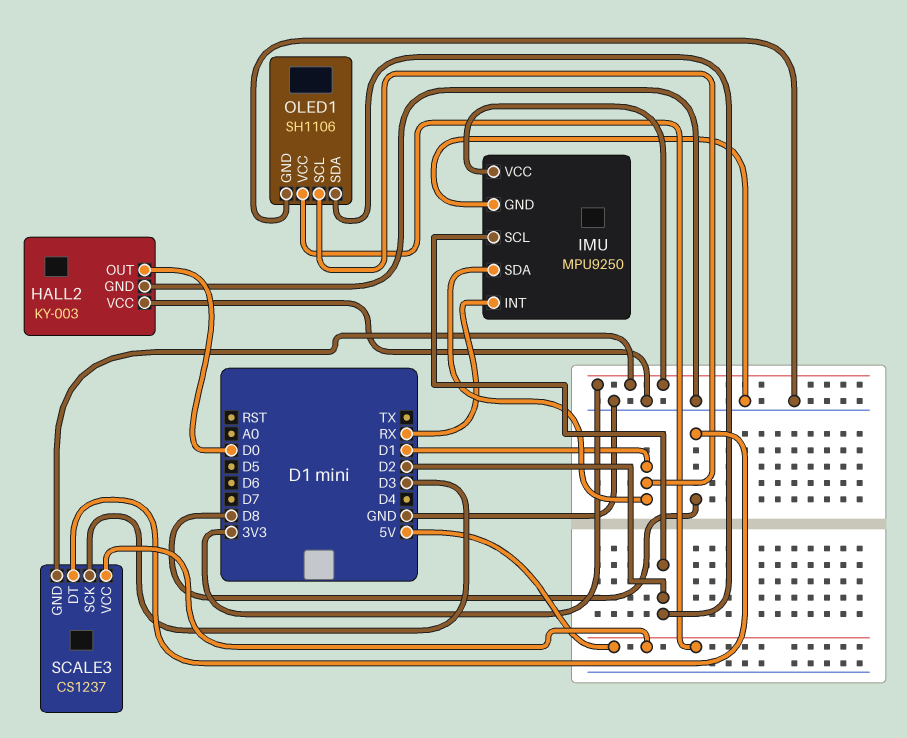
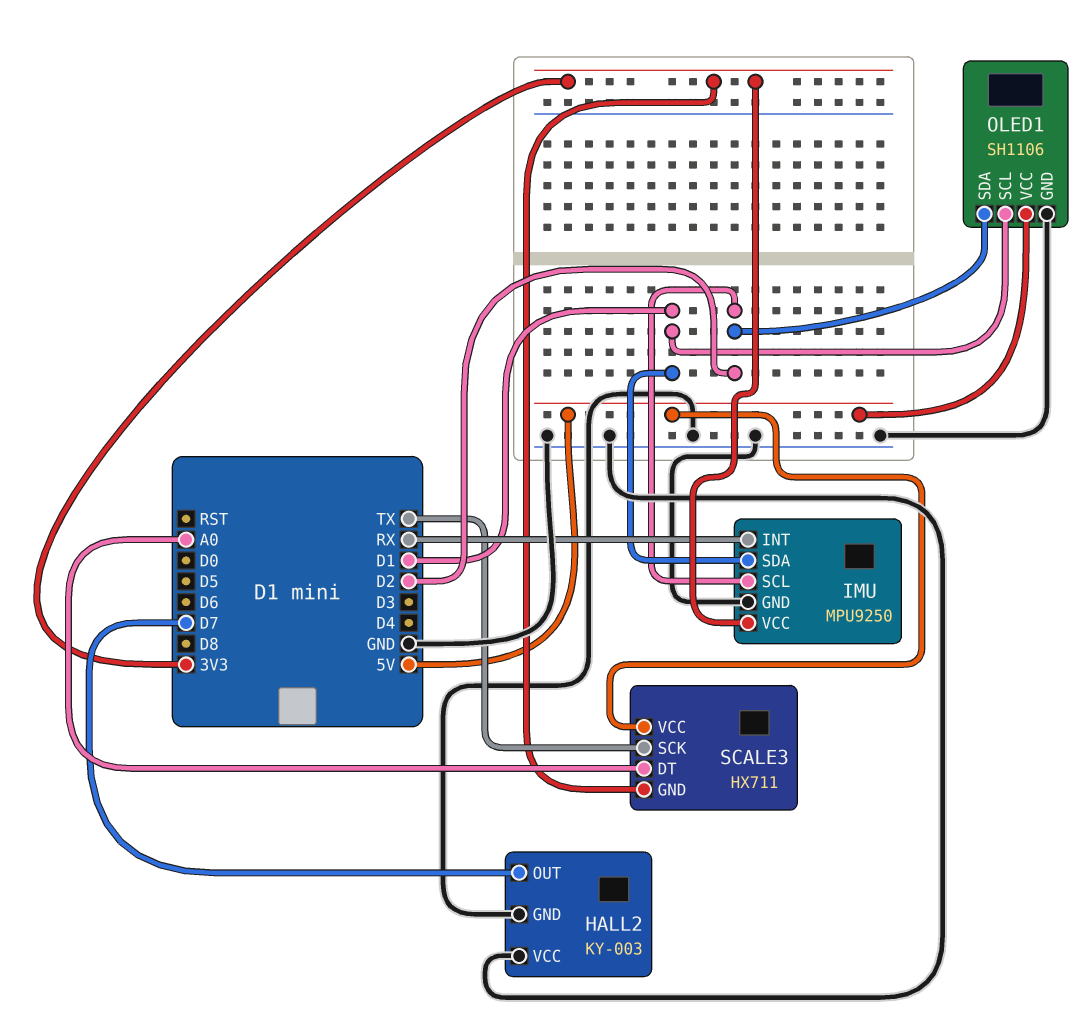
HALL2 pin OUT: D0 -> D7
SCALE3: CS1237 -> HX711
SCALE3 pin DT: D8 -> A0
SCALE3 pin SCK: D3 -> TX

